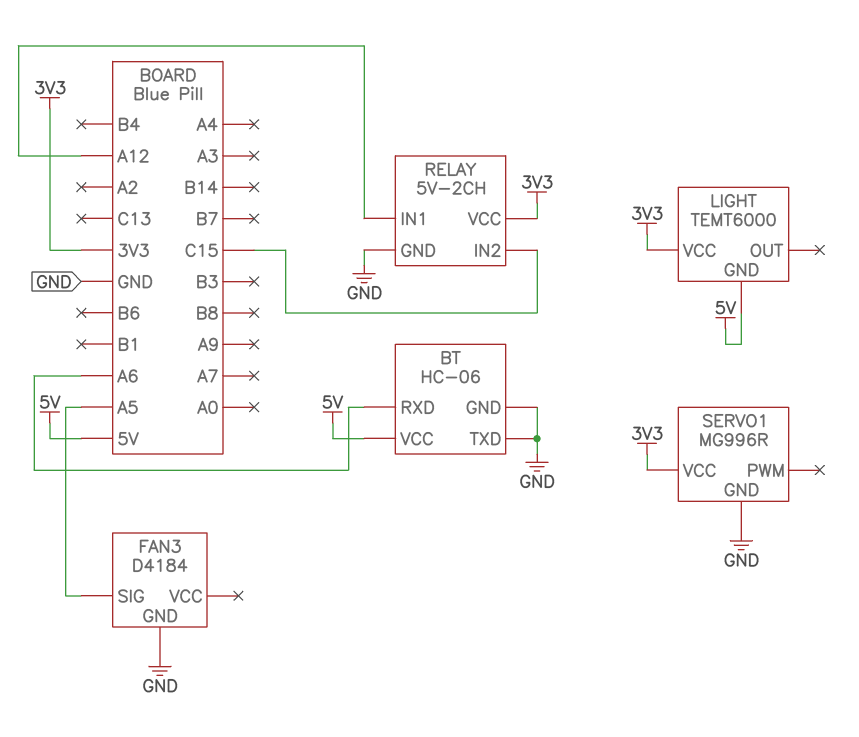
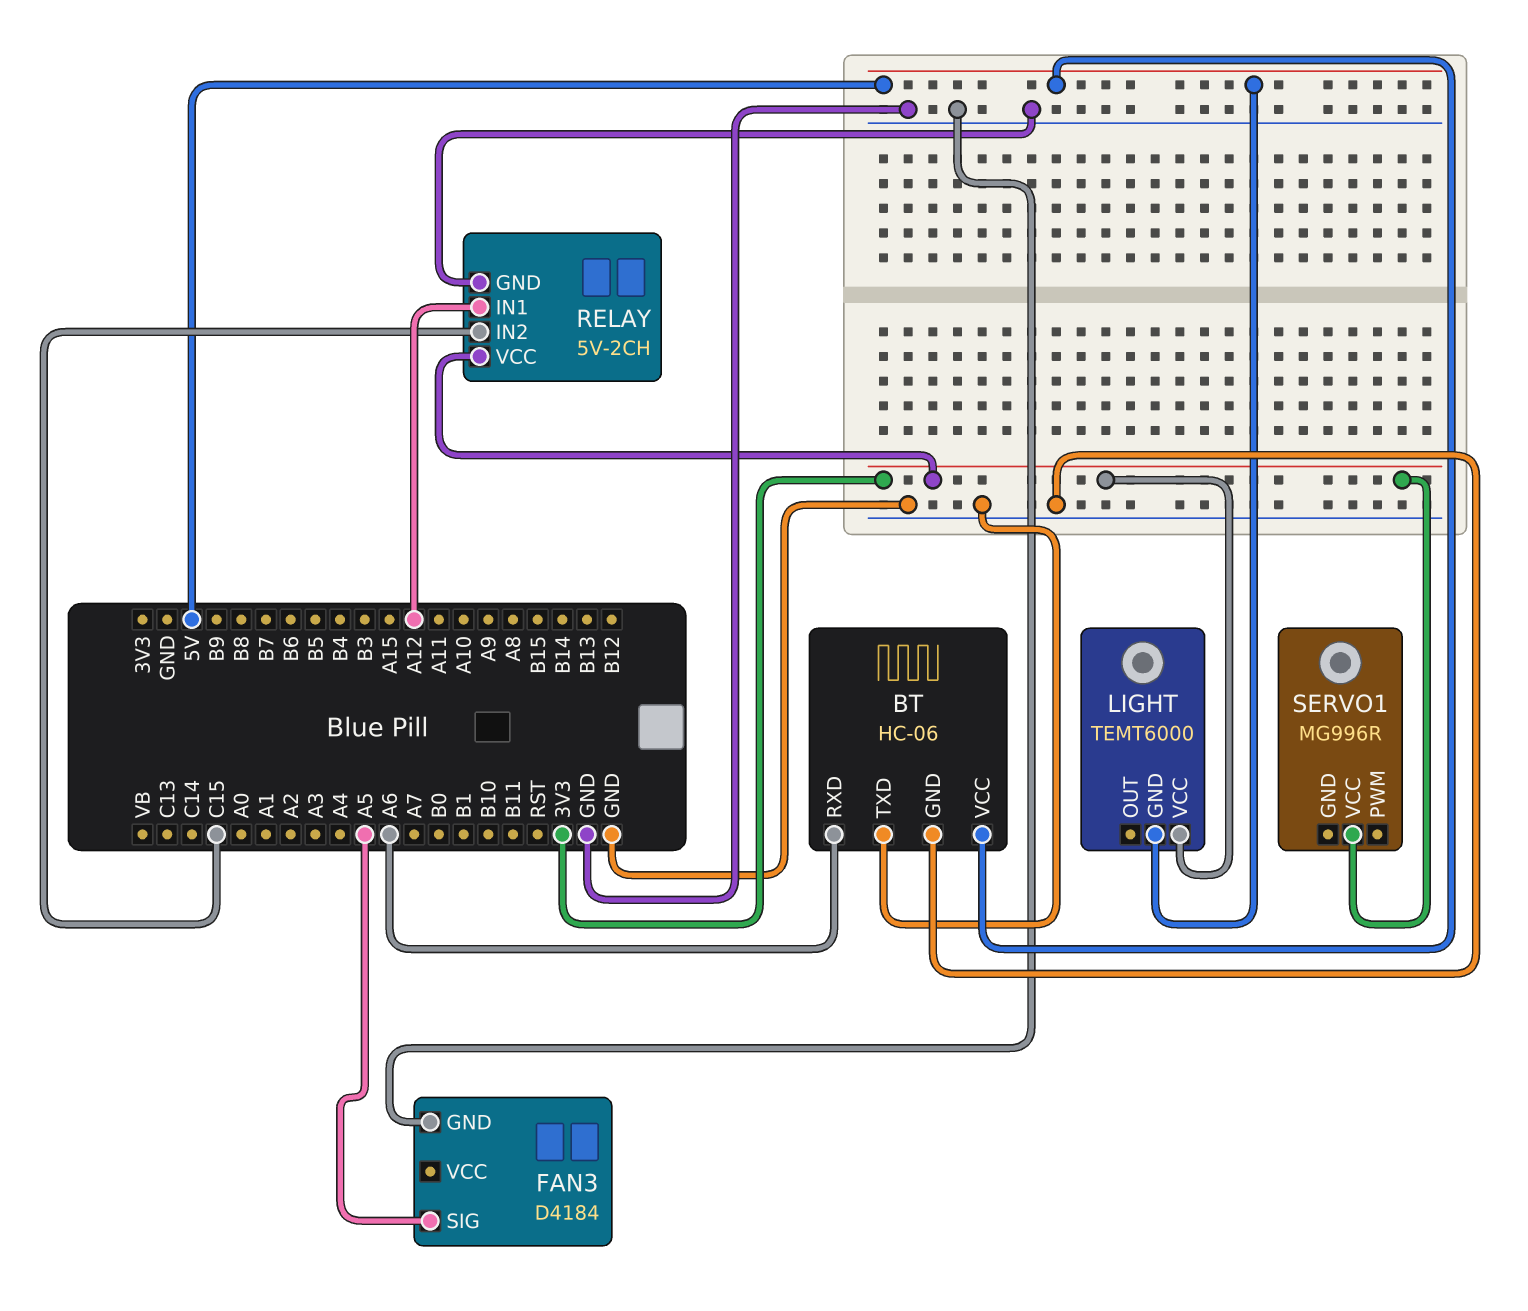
SERVO1 pin GND: GND -> none

